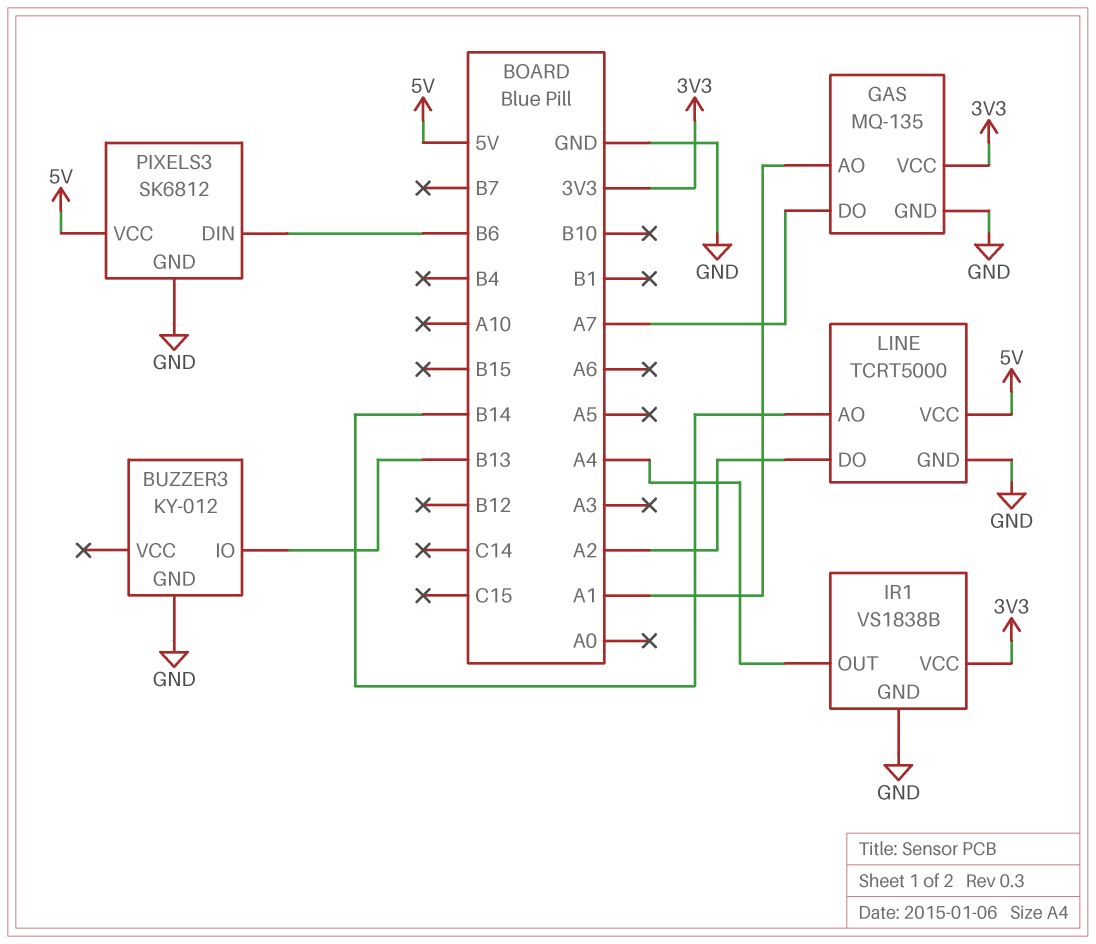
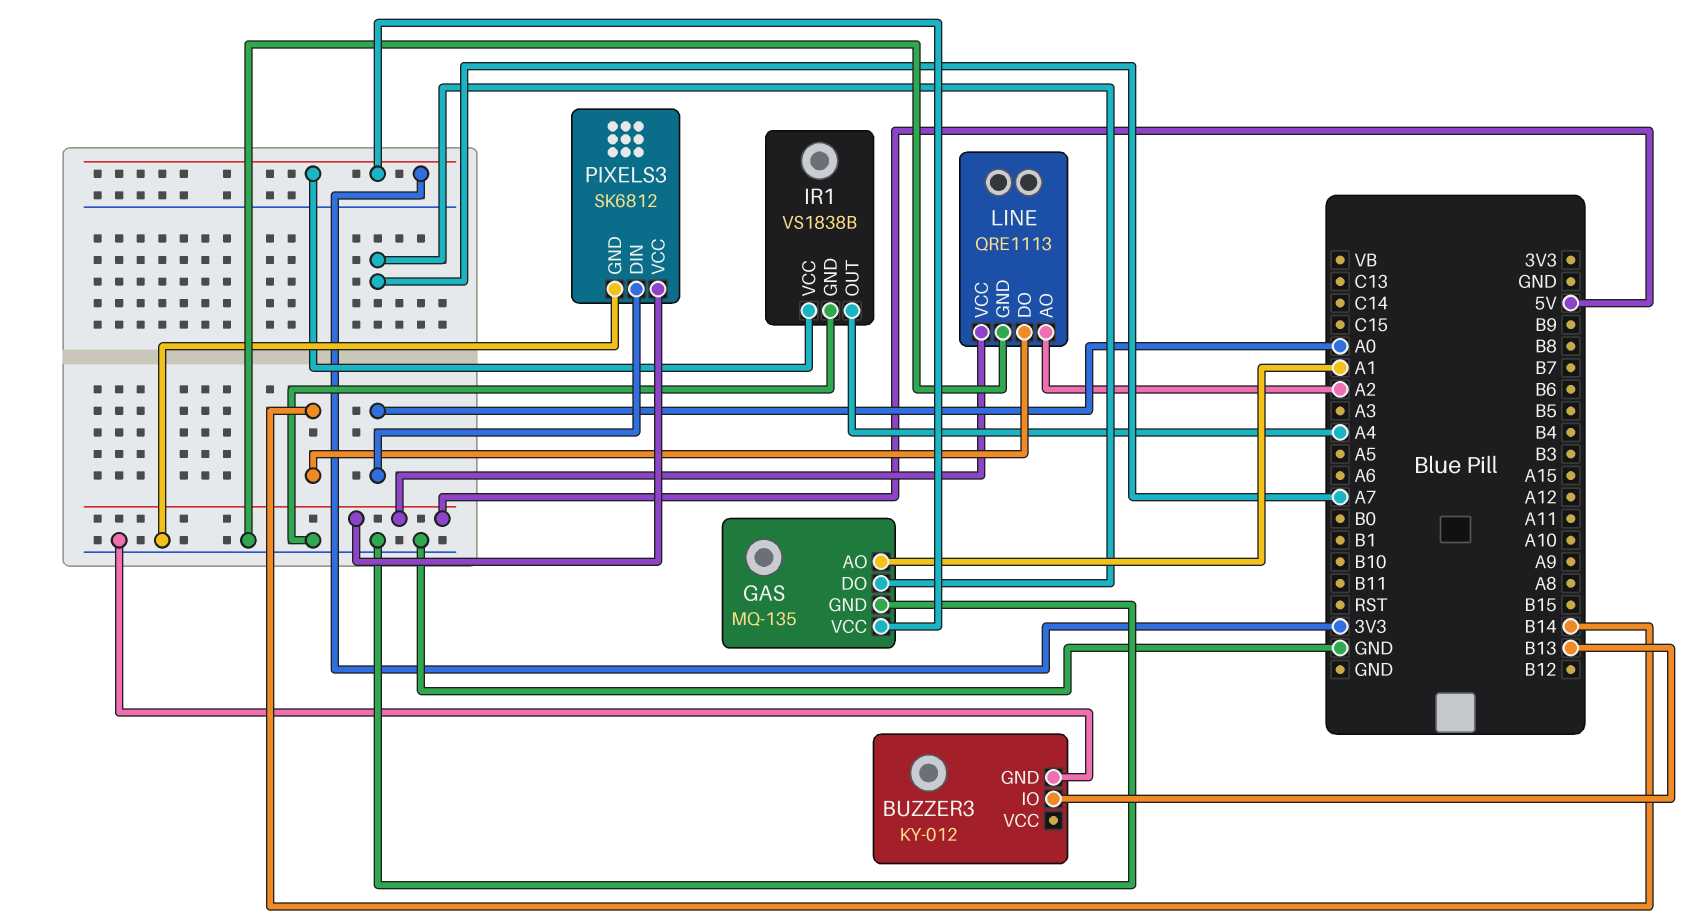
LINE: TCRT5000 -> QRE1113
LINE pin AO: B14 -> A2
LINE pin DO: A2 -> B14
PIXELS3 pin DIN: B6 -> A0

